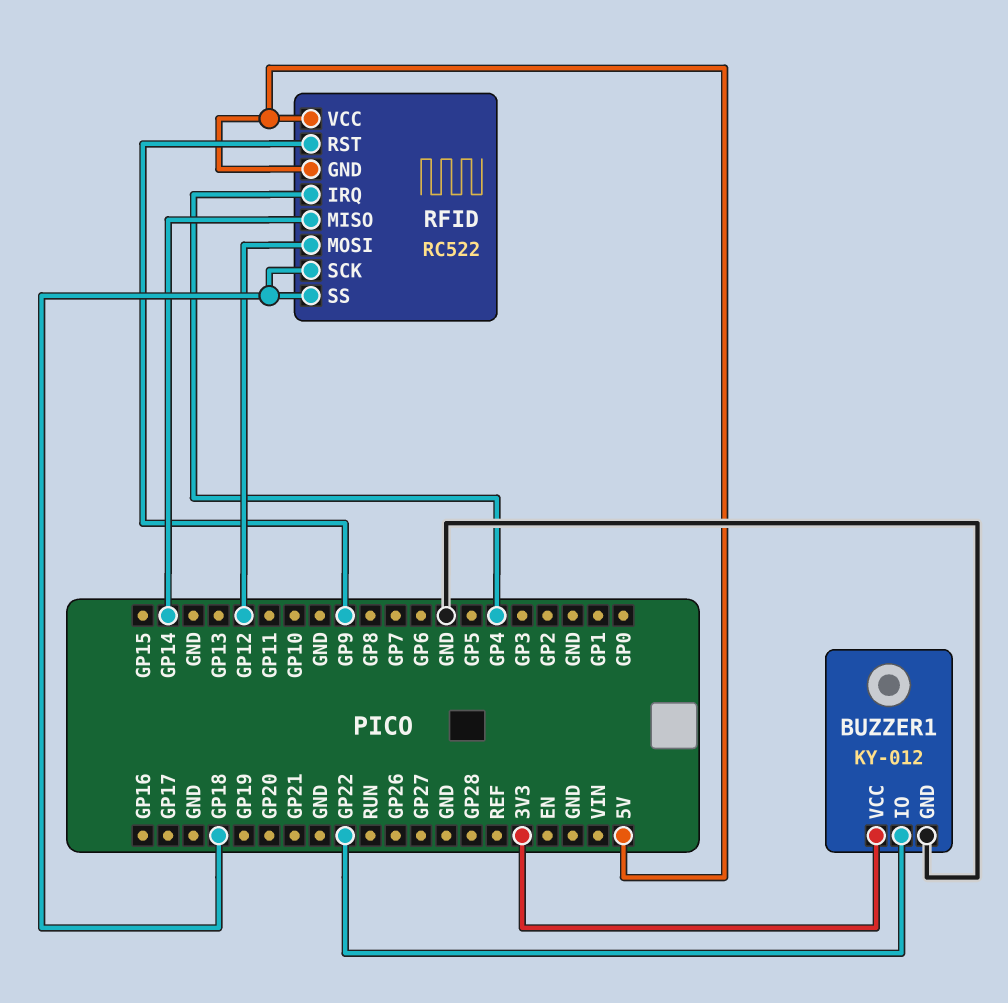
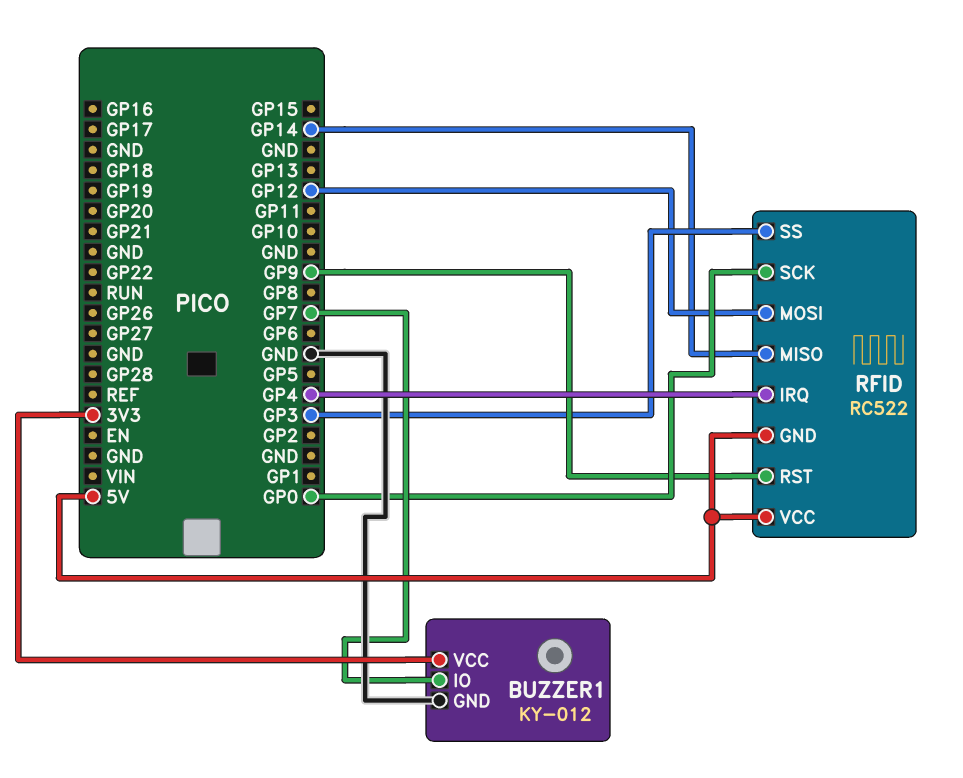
BUZZER1 pin IO: GP22 -> GP7
RFID pin SCK: GP18 -> GP0
RFID pin SS: GP18 -> GP3

